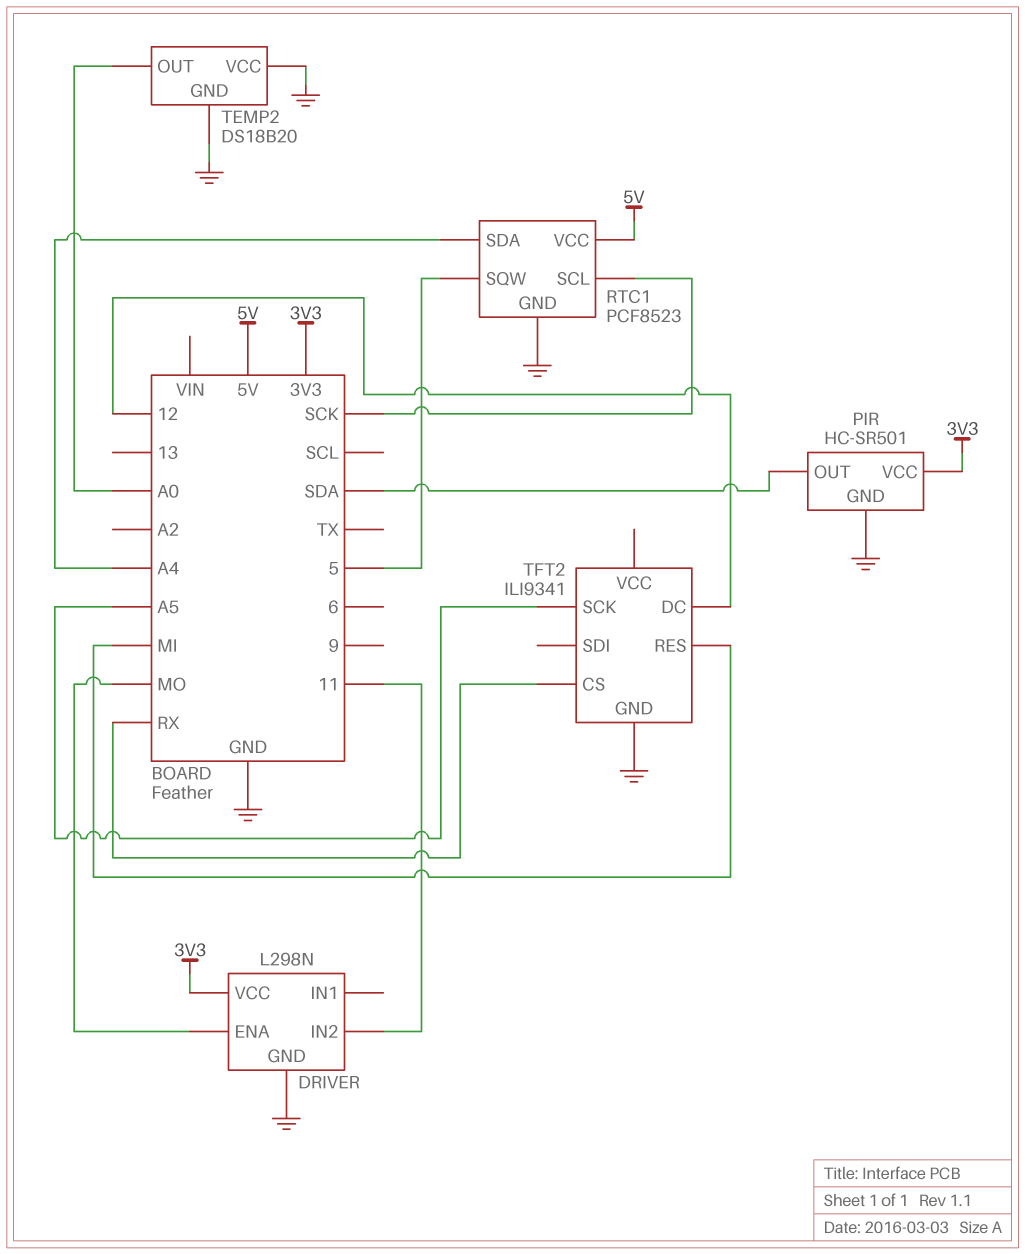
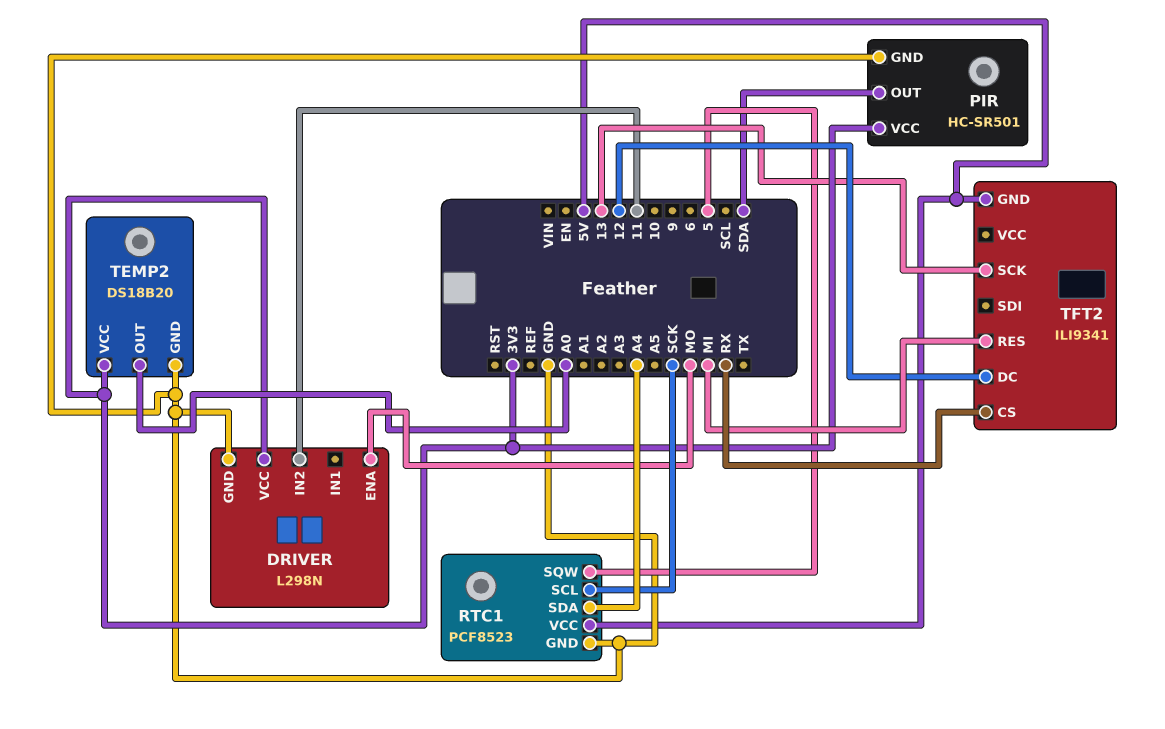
TEMP2 pin VCC: GND -> 3V3
TFT2 pin GND: GND -> 5V
TFT2 pin SCK: A5 -> 13

